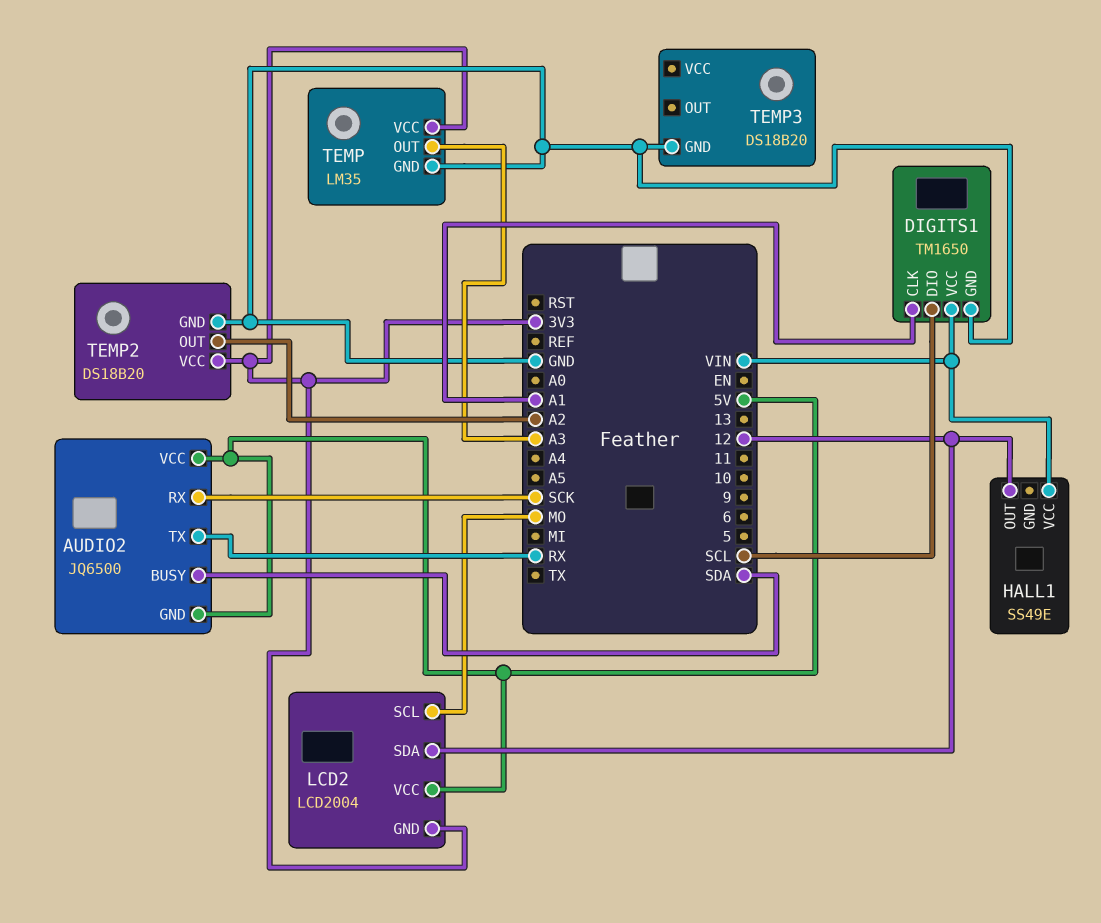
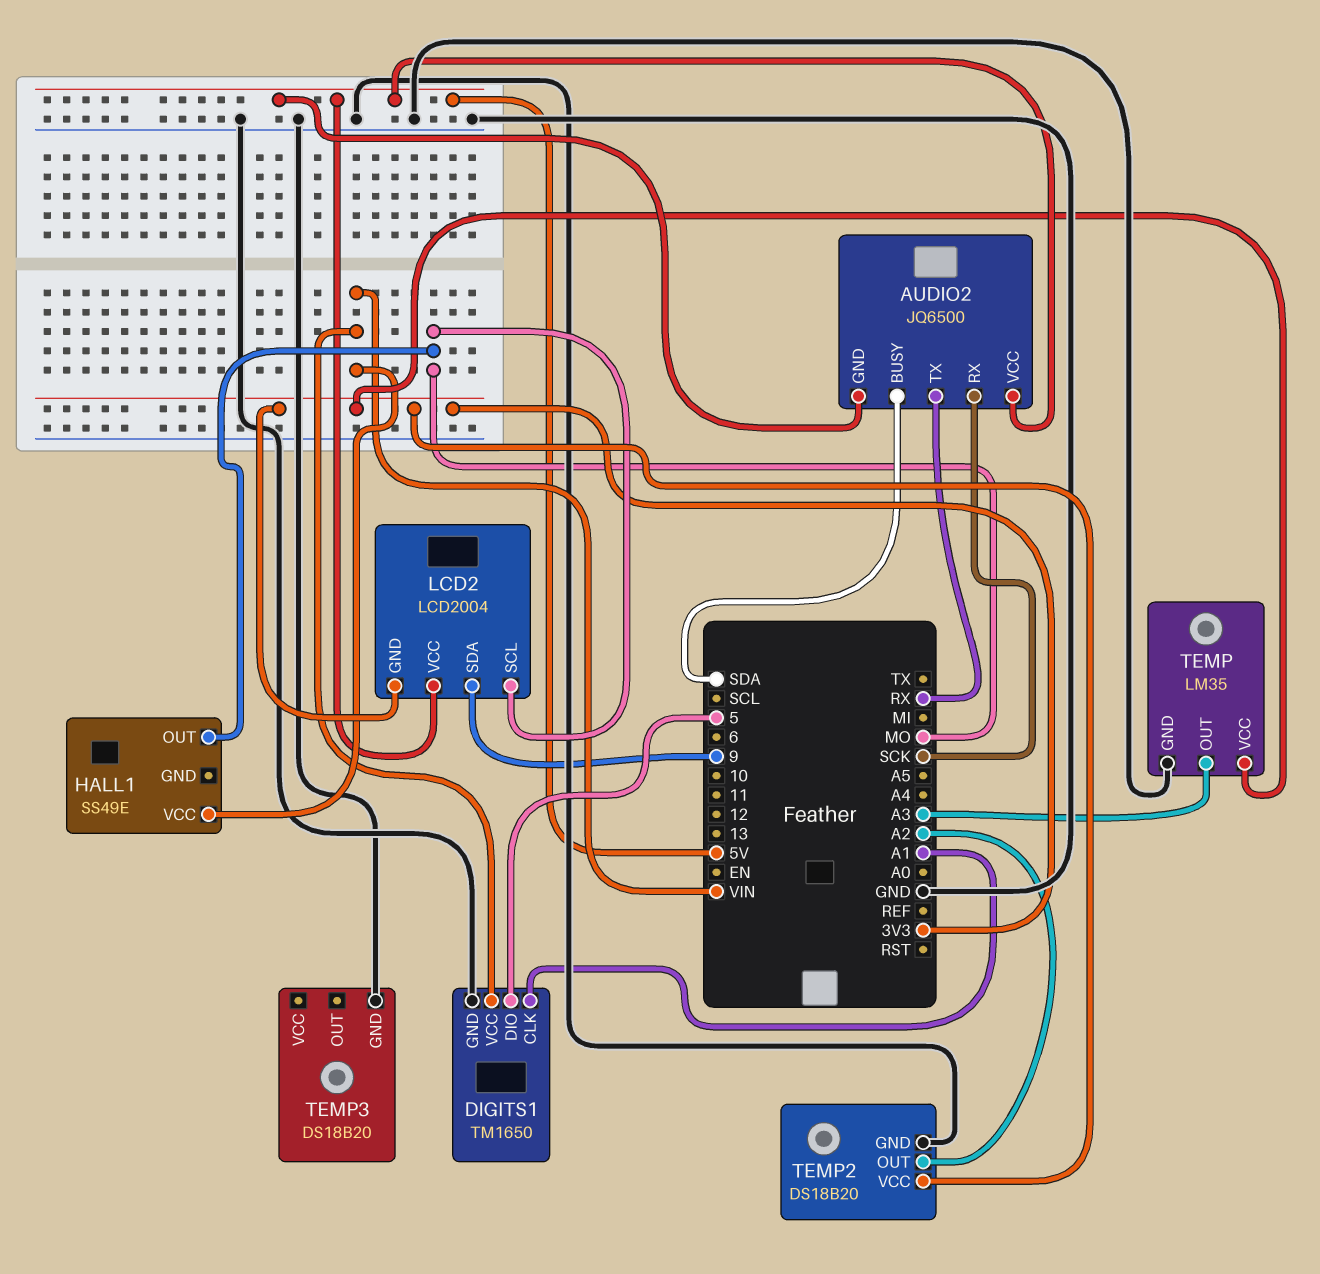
DIGITS1 pin DIO: SCL -> 5
HALL1 pin OUT: 12 -> MO
LCD2 pin SDA: 12 -> 9

